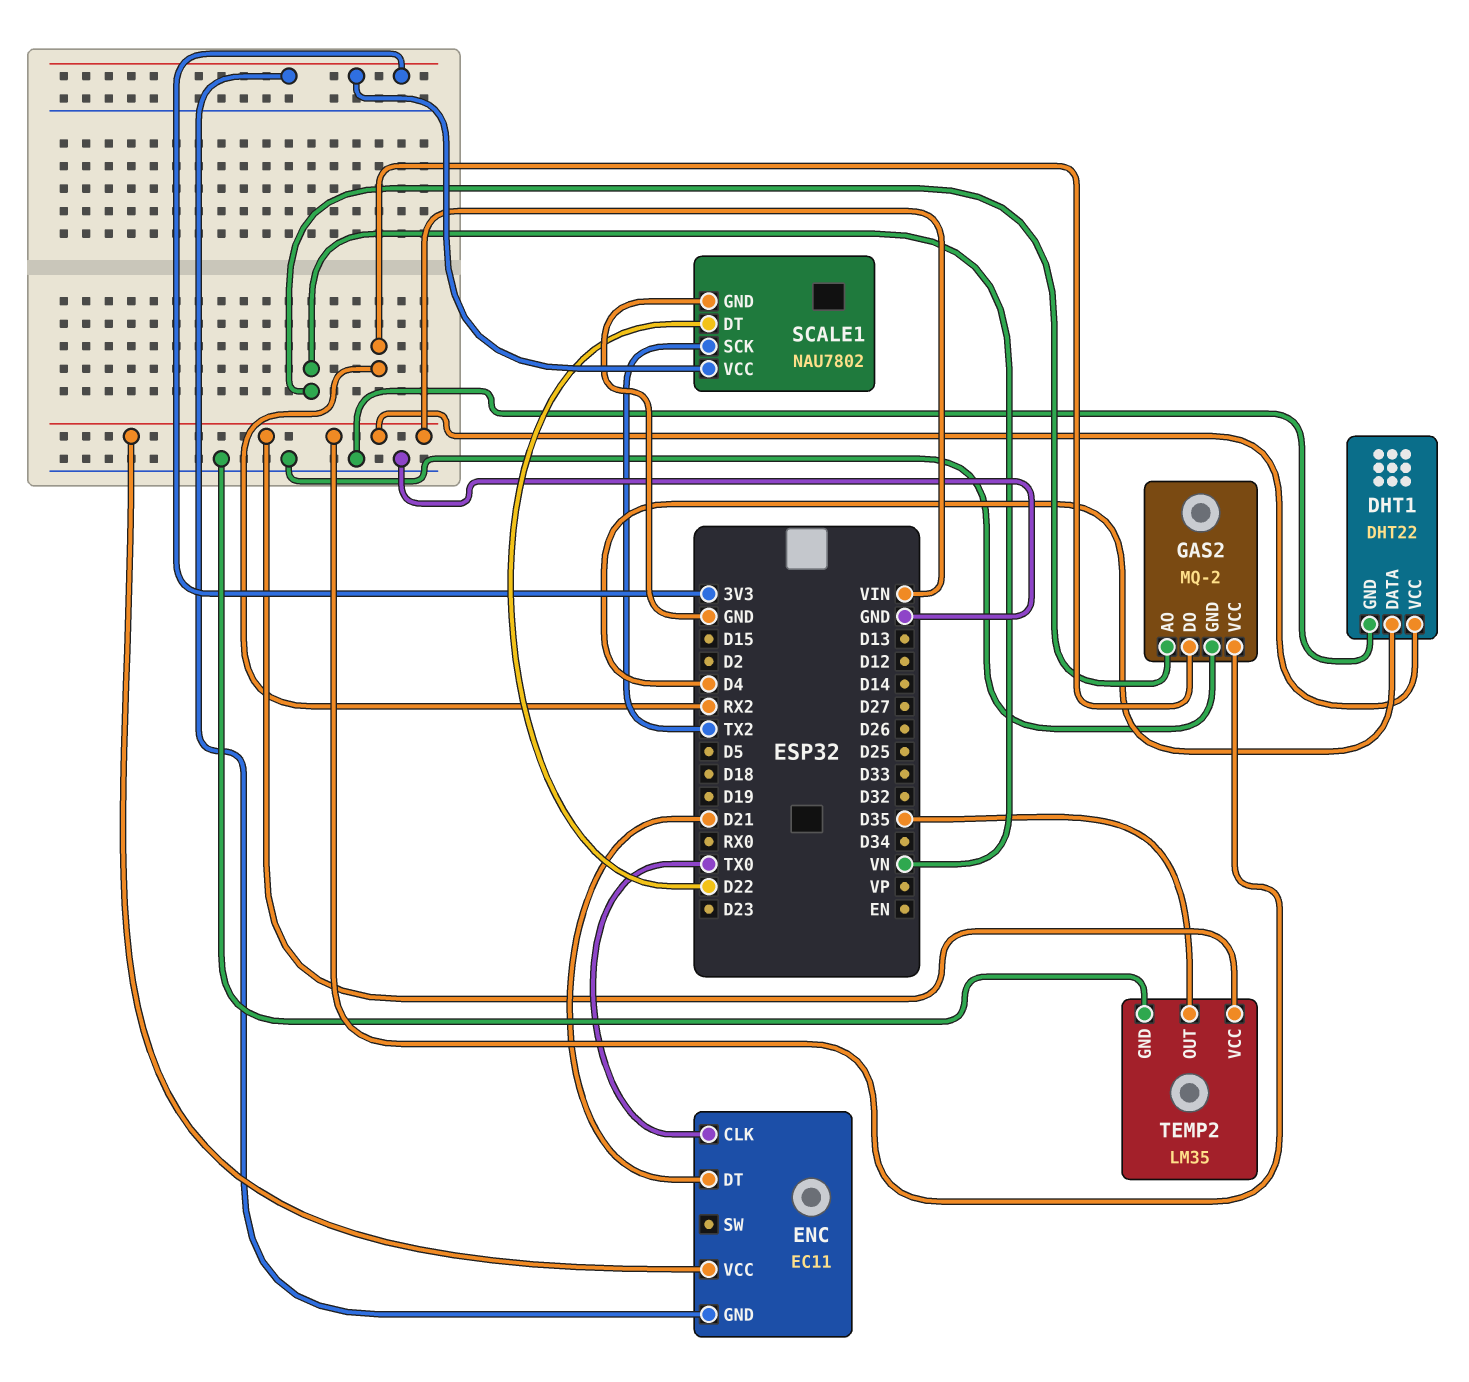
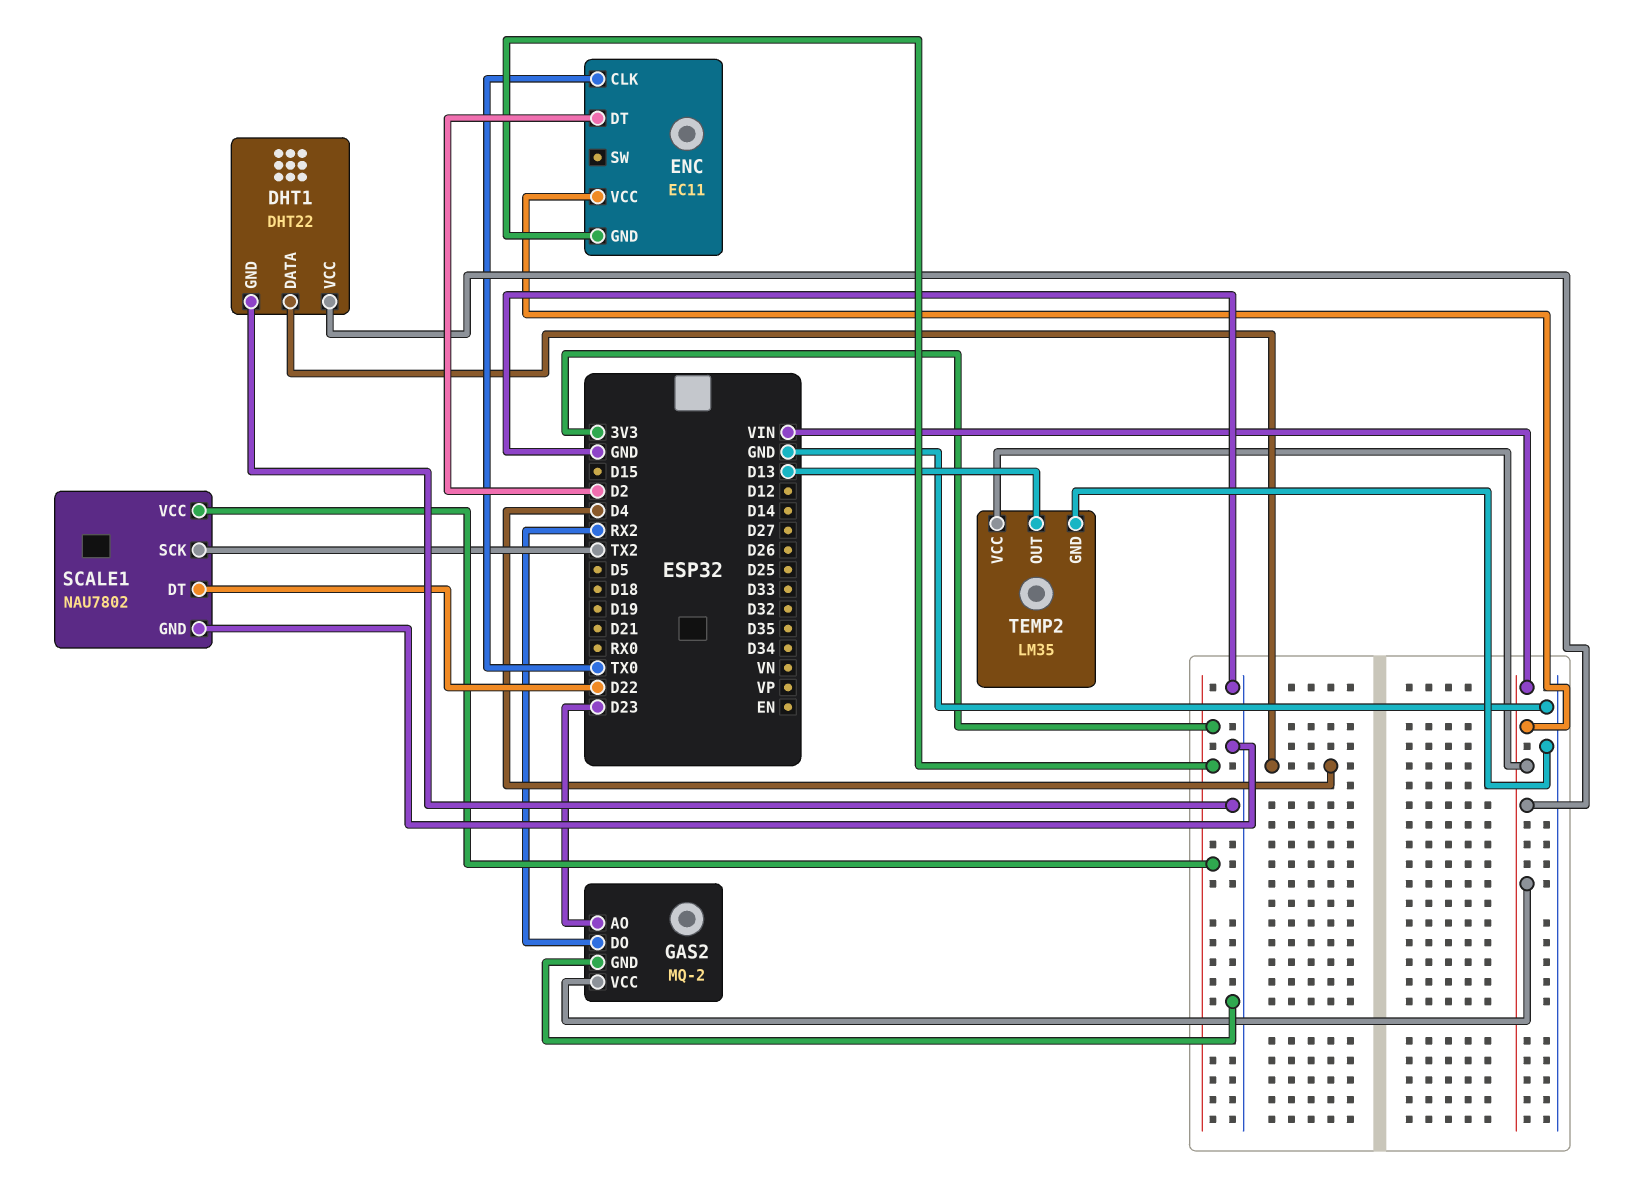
ENC pin DT: D21 -> D2
GAS2 pin AO: VN -> D23
TEMP2 pin OUT: D35 -> D13

